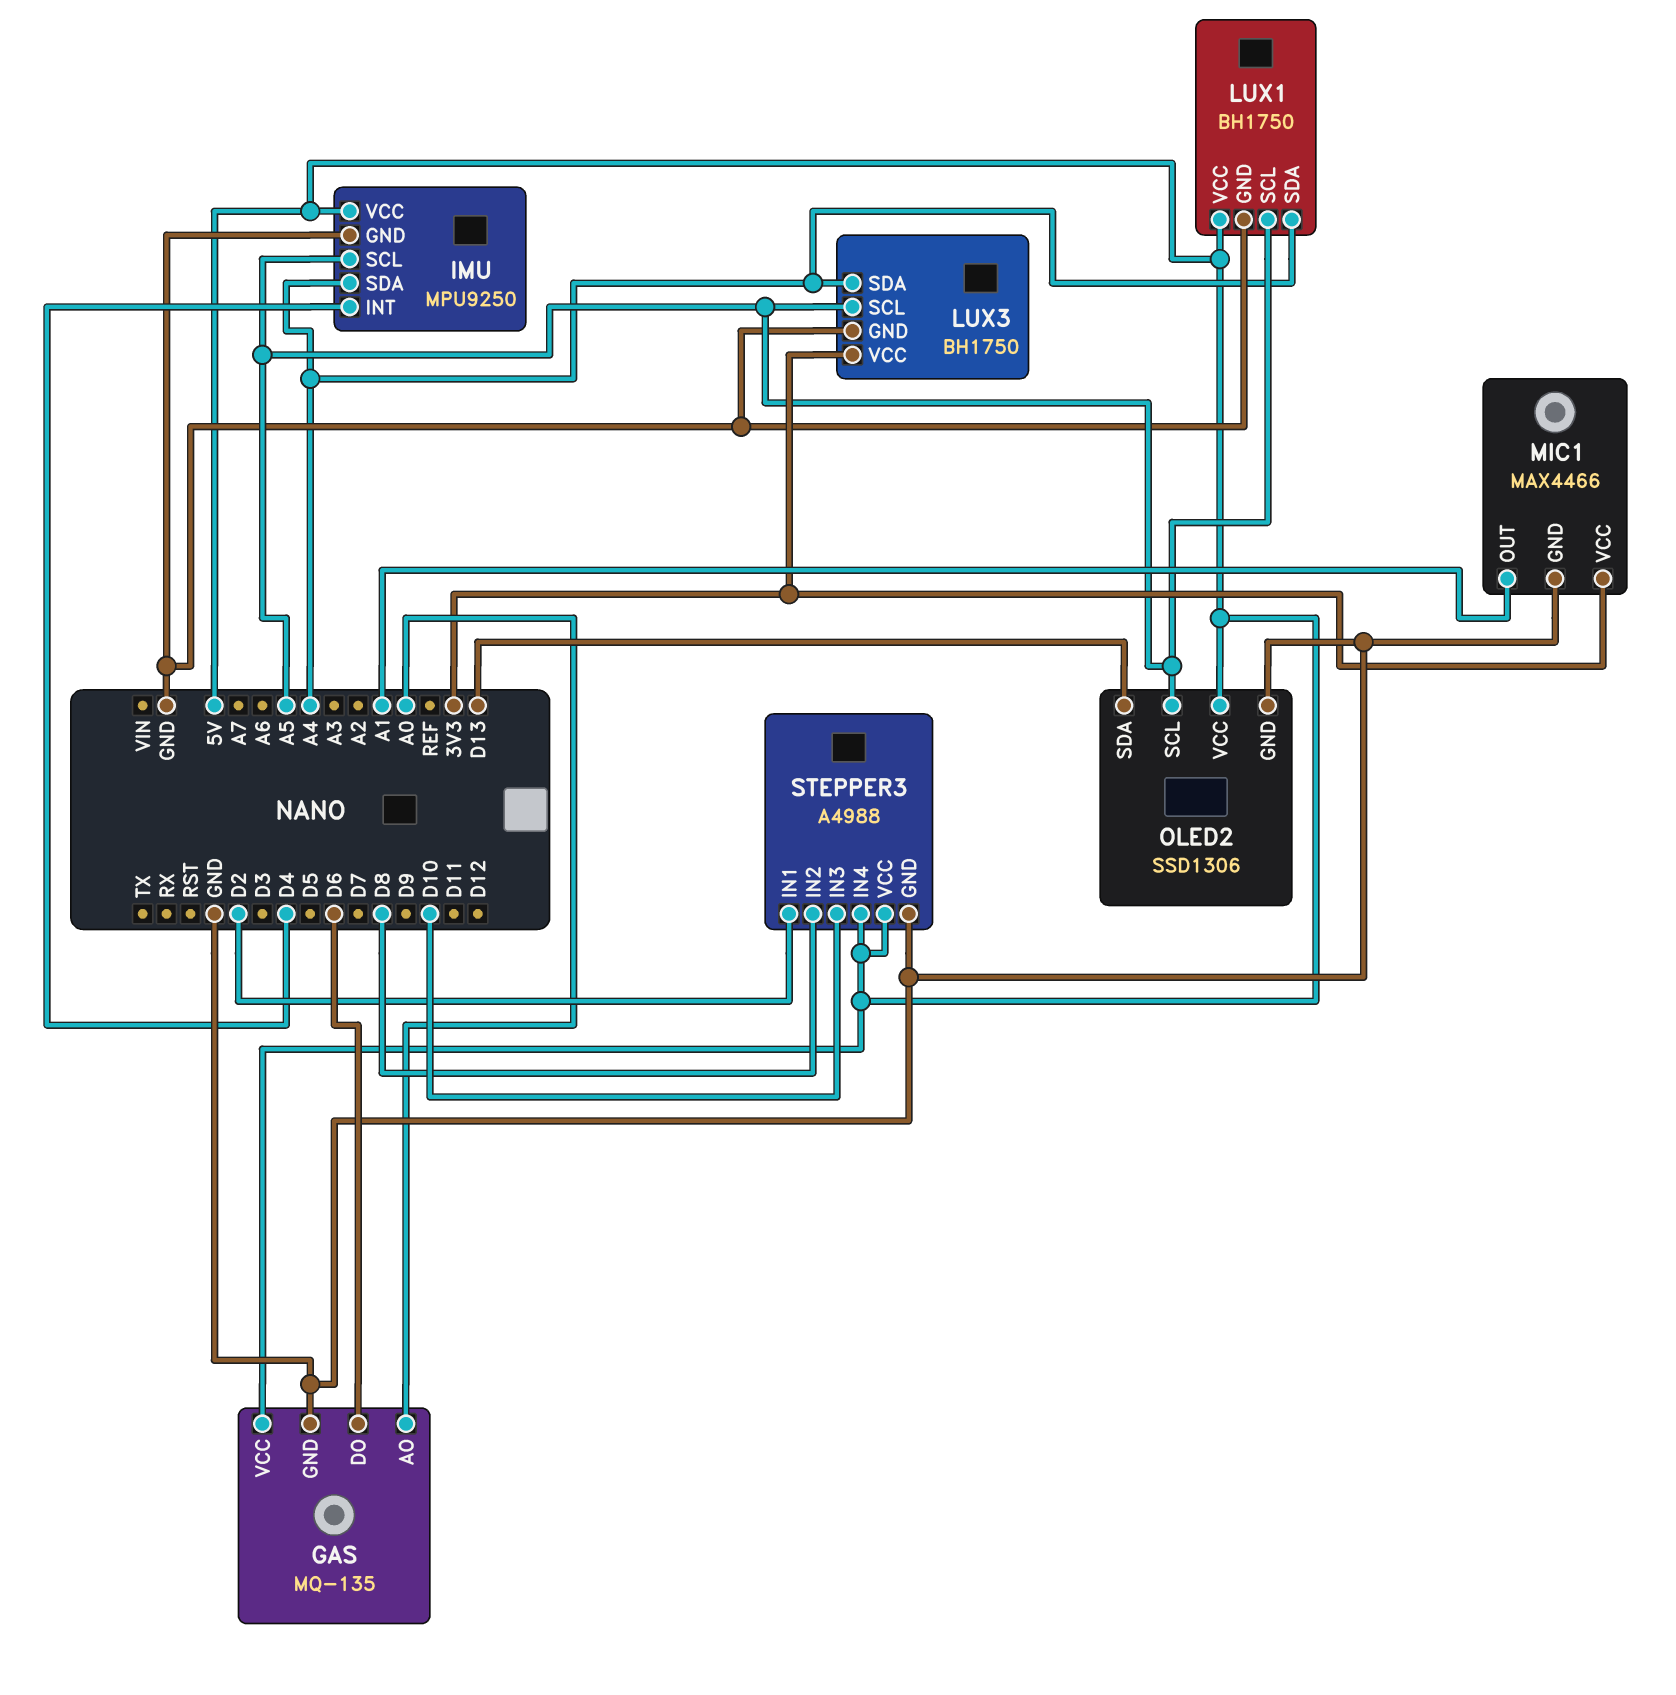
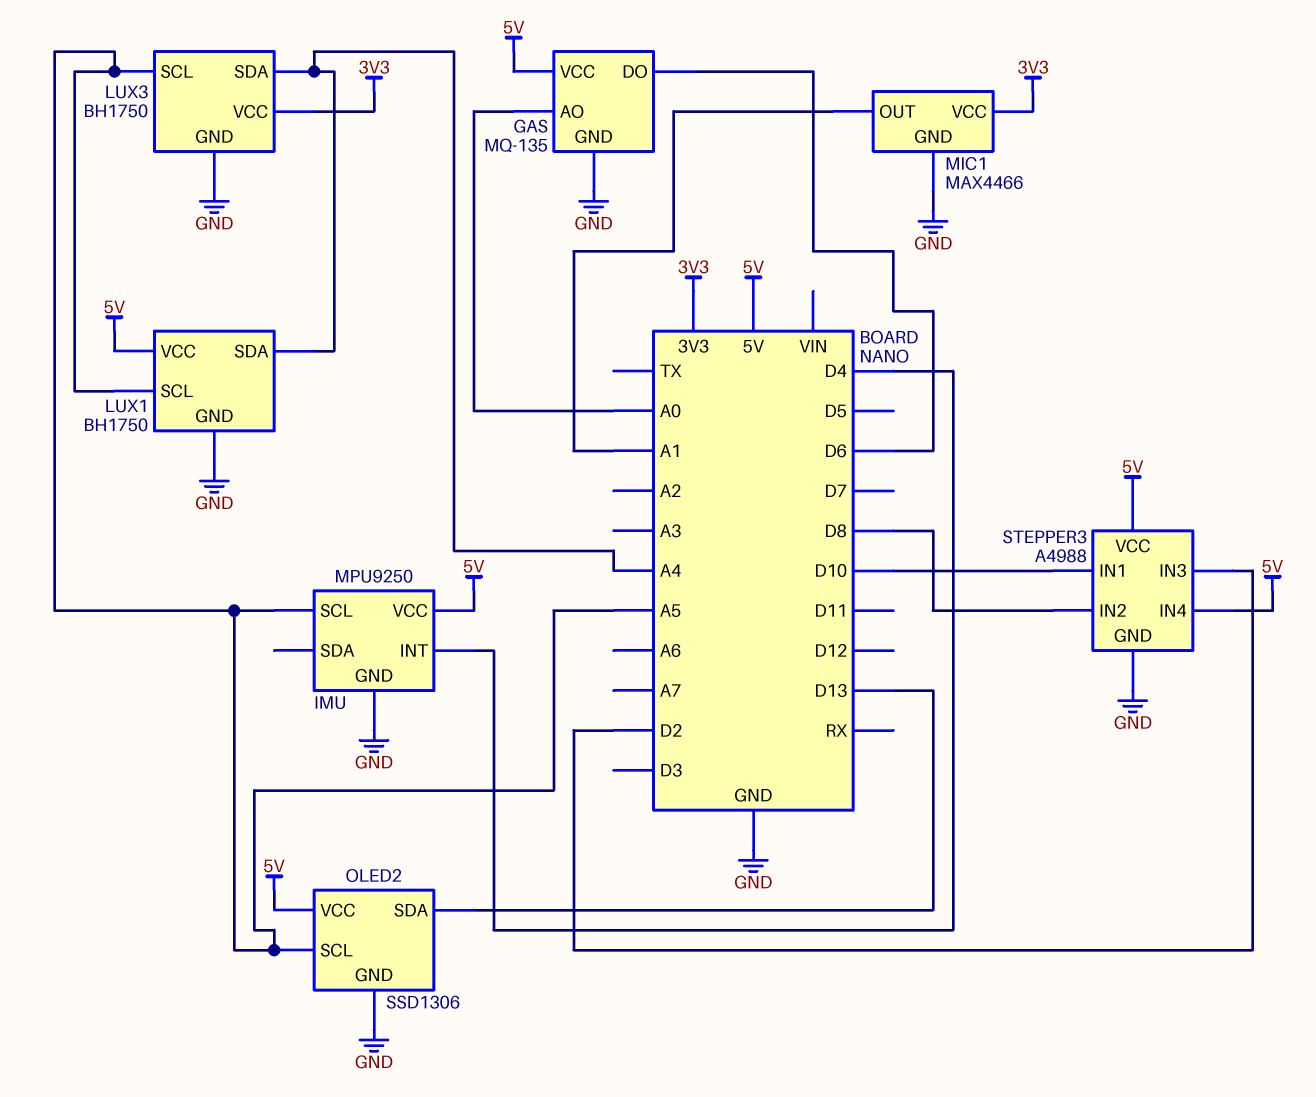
IMU pin SDA: A4 -> none
STEPPER3 pin IN1: D2 -> D10
STEPPER3 pin IN3: D10 -> D2

